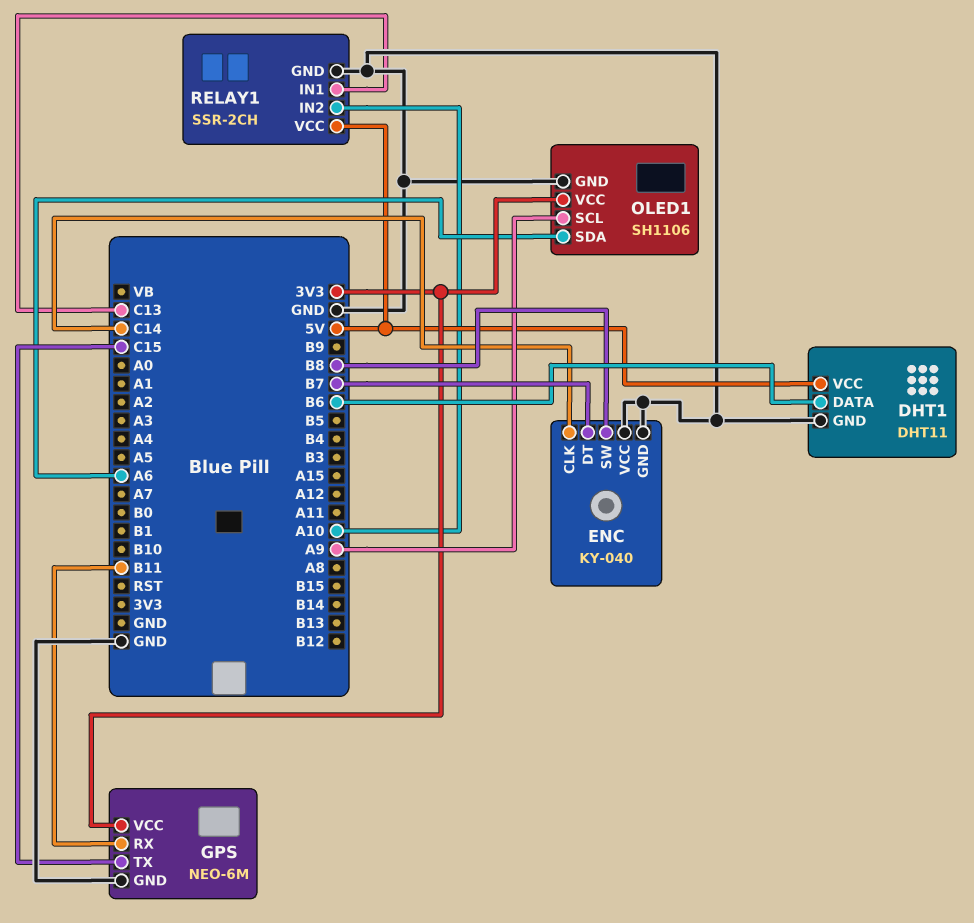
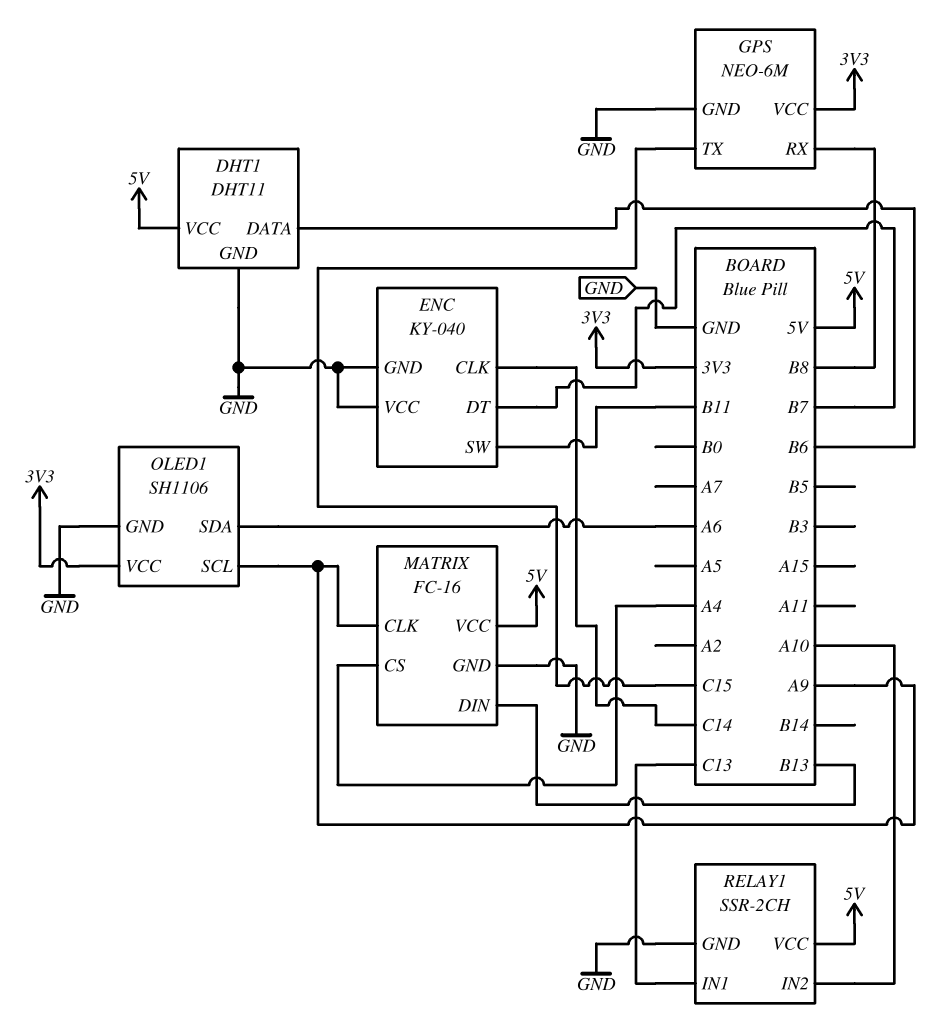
ENC pin SW: B8 -> B11
GPS pin RX: B11 -> B8
MATRIX: none -> FC-16
MATRIX pin CLK: none -> A9
MATRIX pin CS: none -> A4
MATRIX pin DIN: none -> B13
MATRIX pin GND: none -> GND
MATRIX pin VCC: none -> 5V

